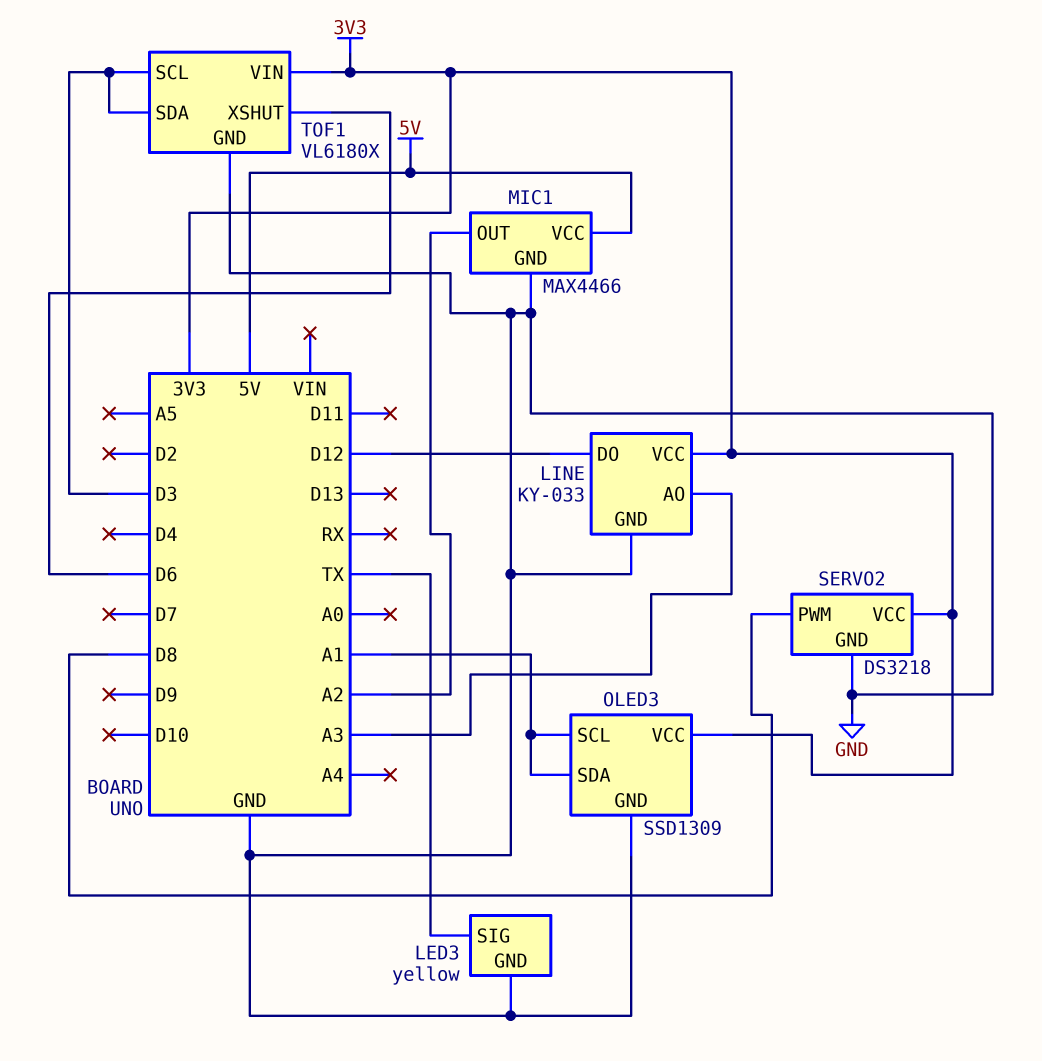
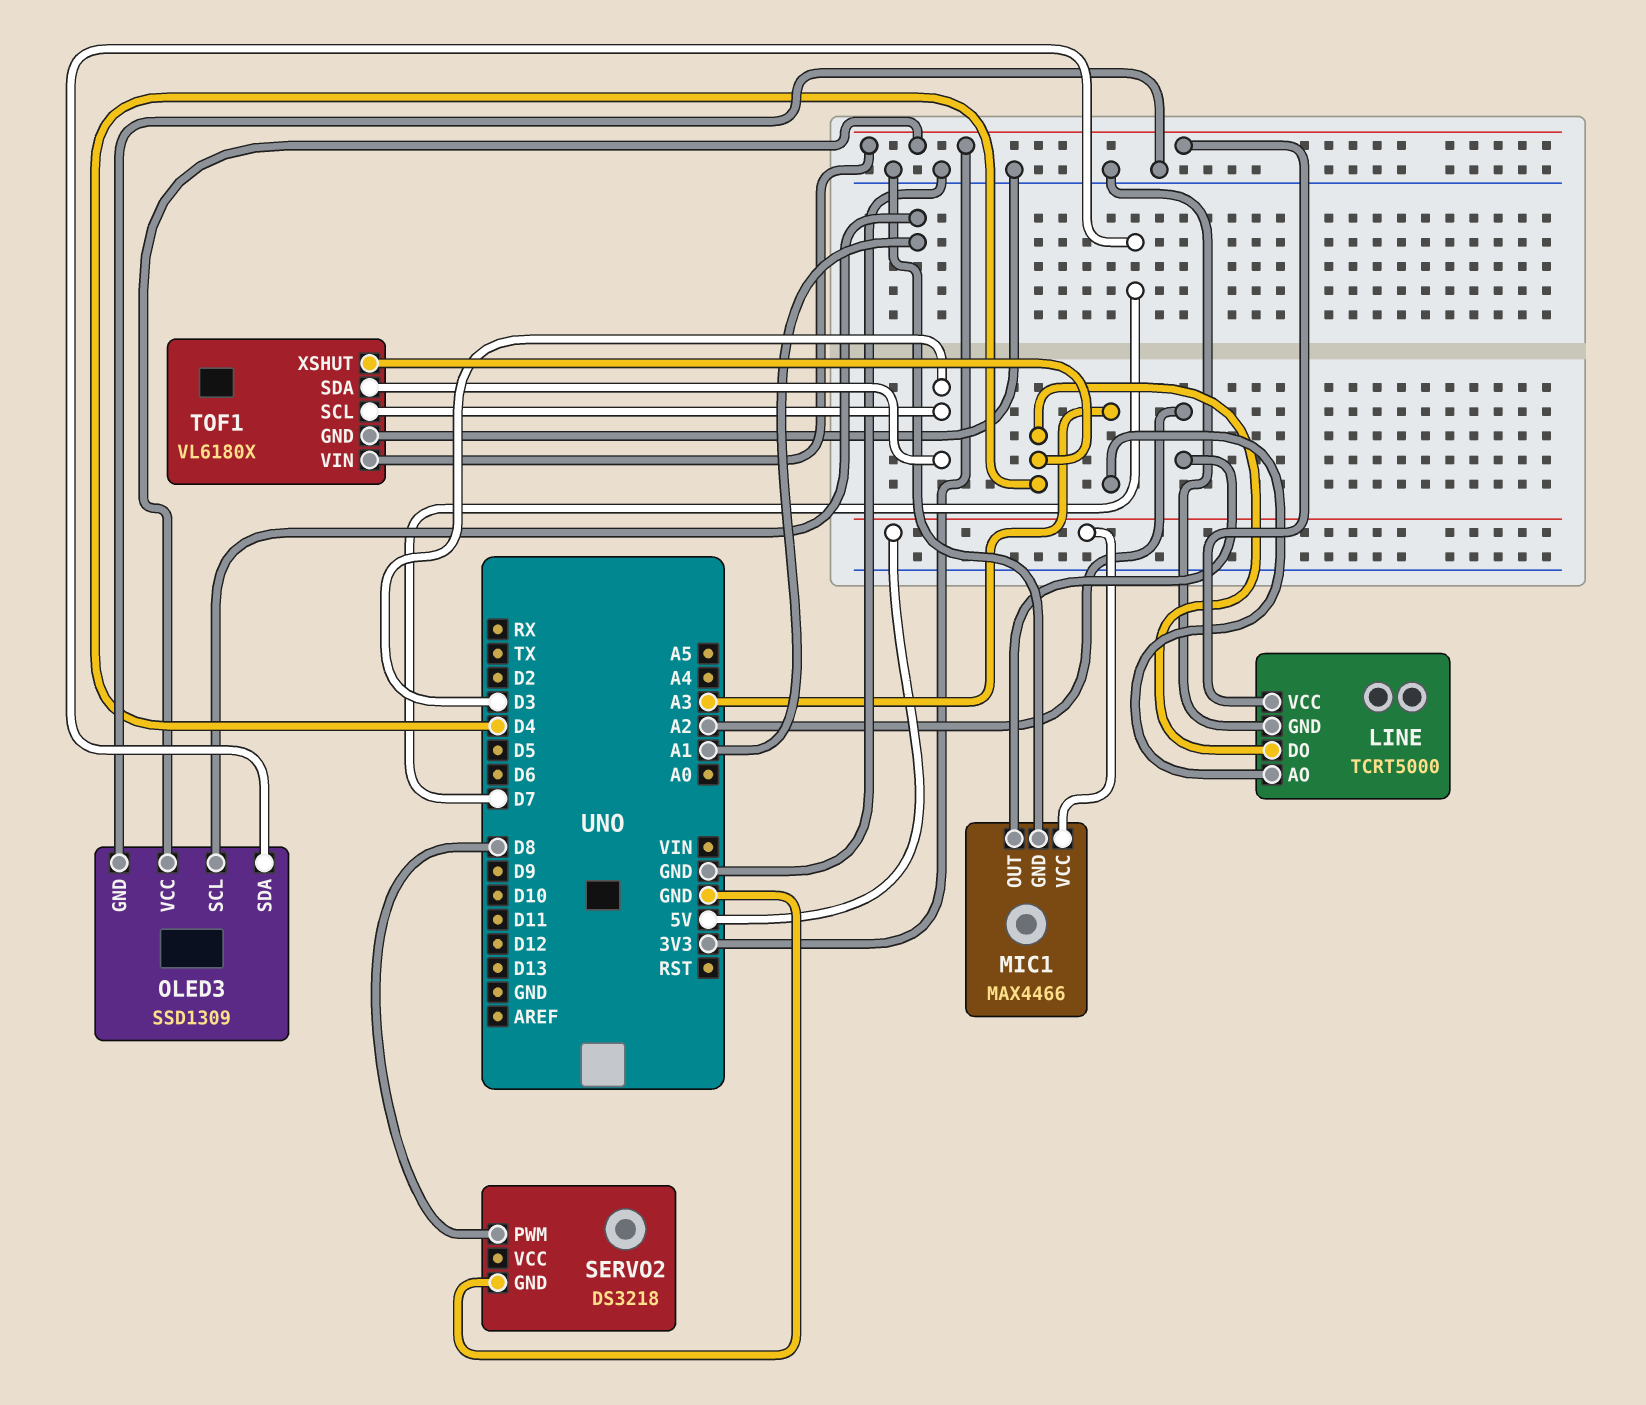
LED3: yellow -> none
LED3 pin GND: GND -> none
LED3 pin SIG: TX -> none
LINE: KY-033 -> TCRT5000
LINE pin DO: D12 -> D4
OLED3 pin SDA: A1 -> D7
SERVO2 pin VCC: 3V3 -> none
TOF1 pin XSHUT: D6 -> D4

